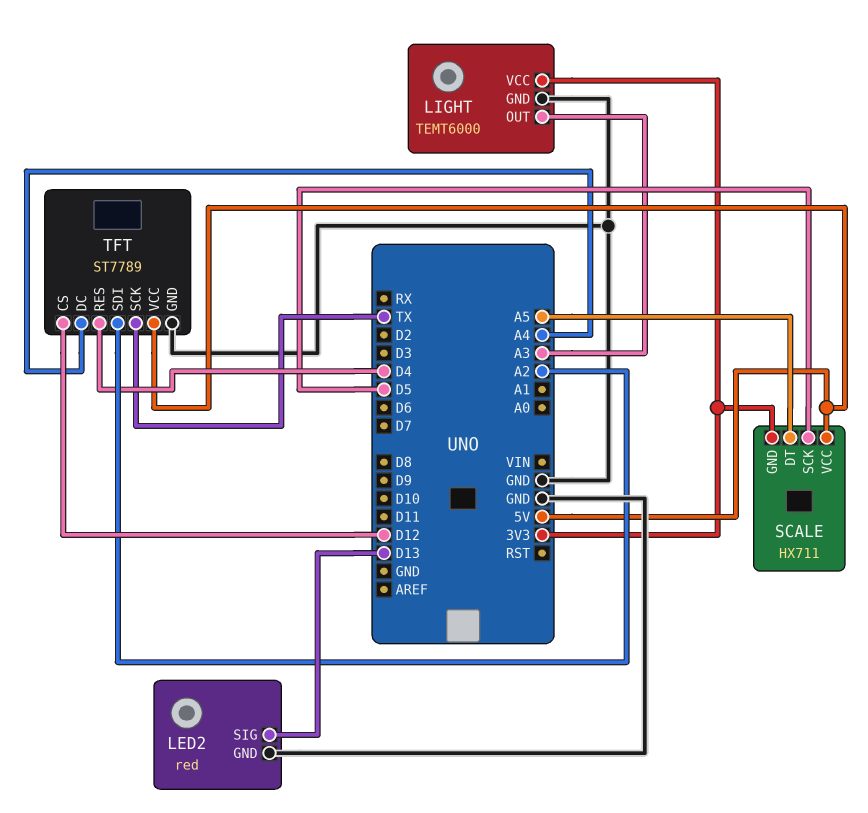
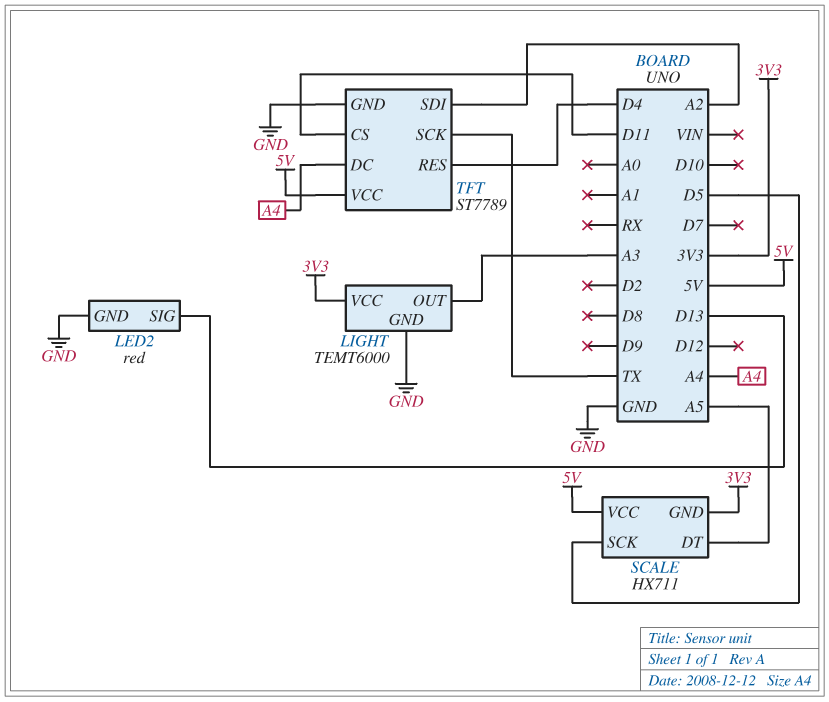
TFT pin CS: D12 -> D11

